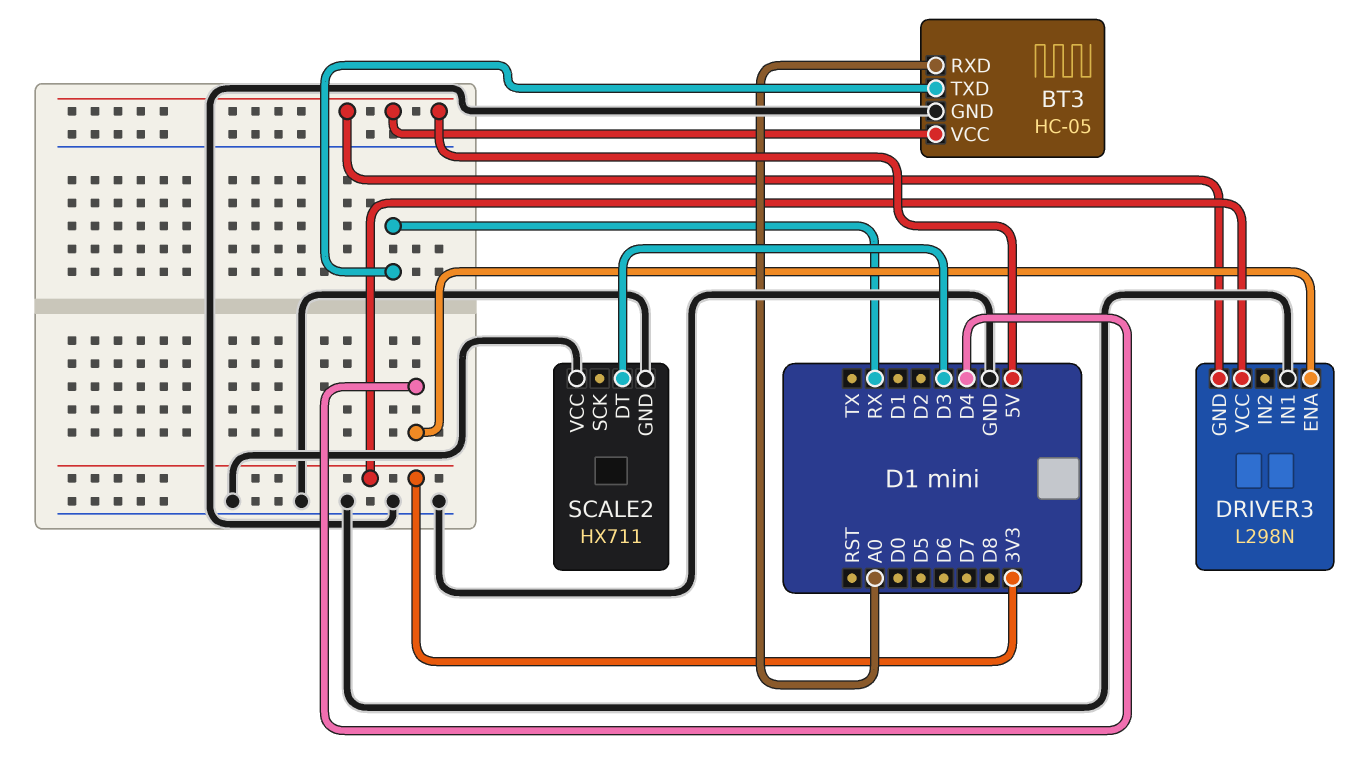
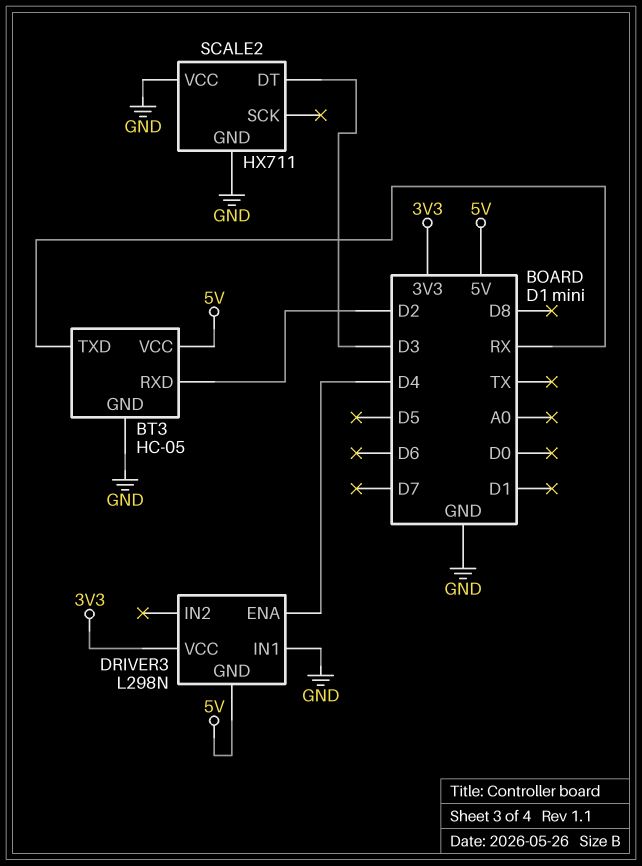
BT3 pin RXD: A0 -> D2

